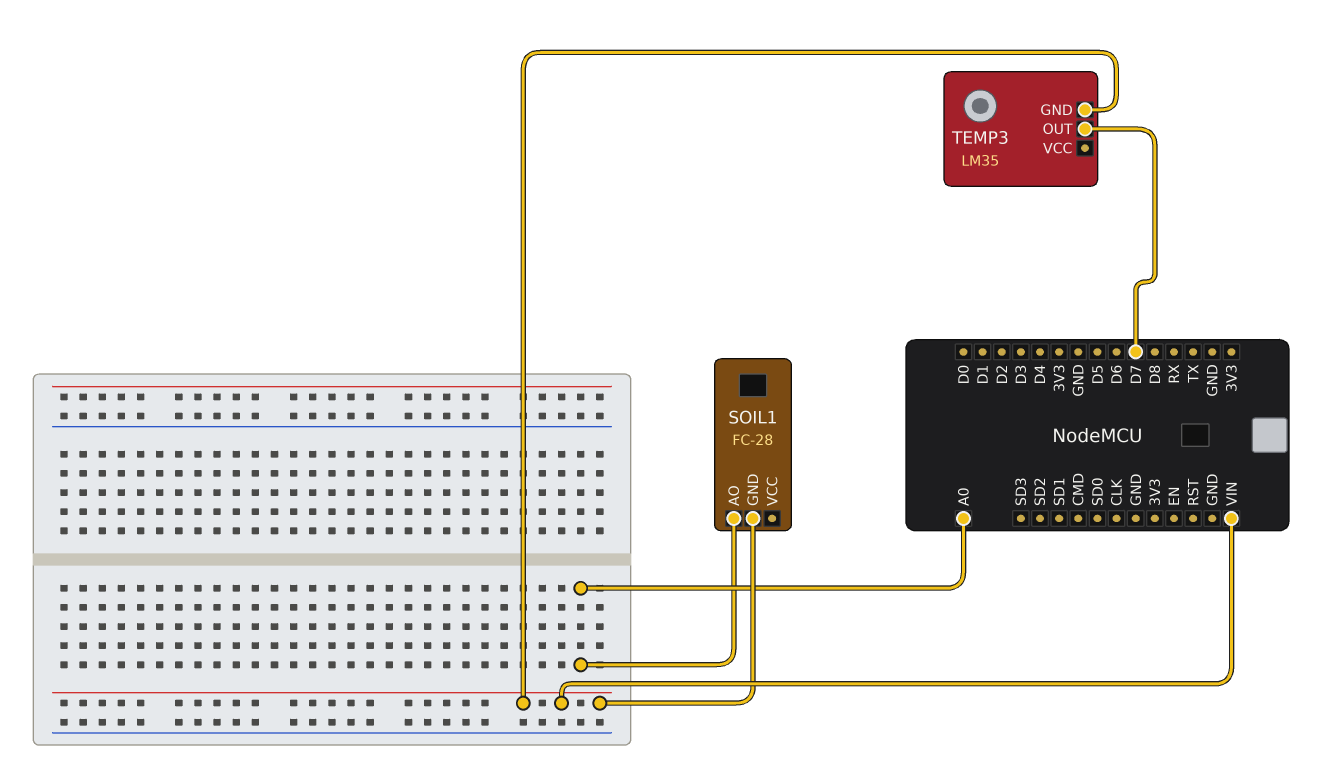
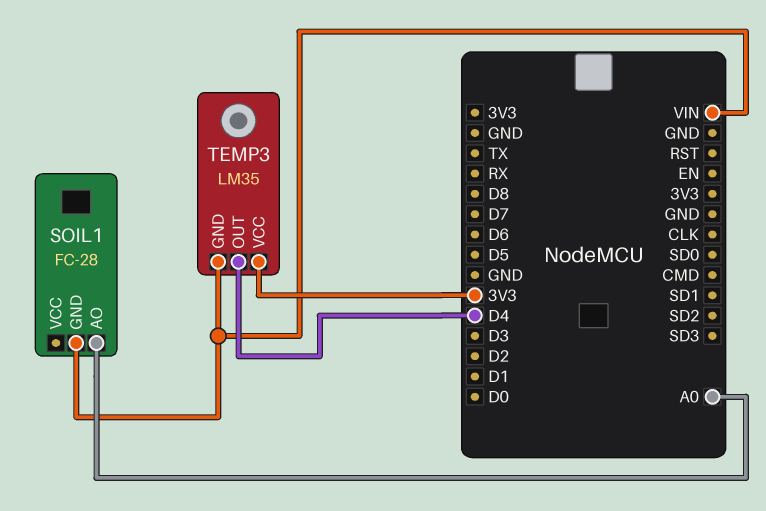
TEMP3 pin OUT: D7 -> D4
TEMP3 pin VCC: none -> 3V3

